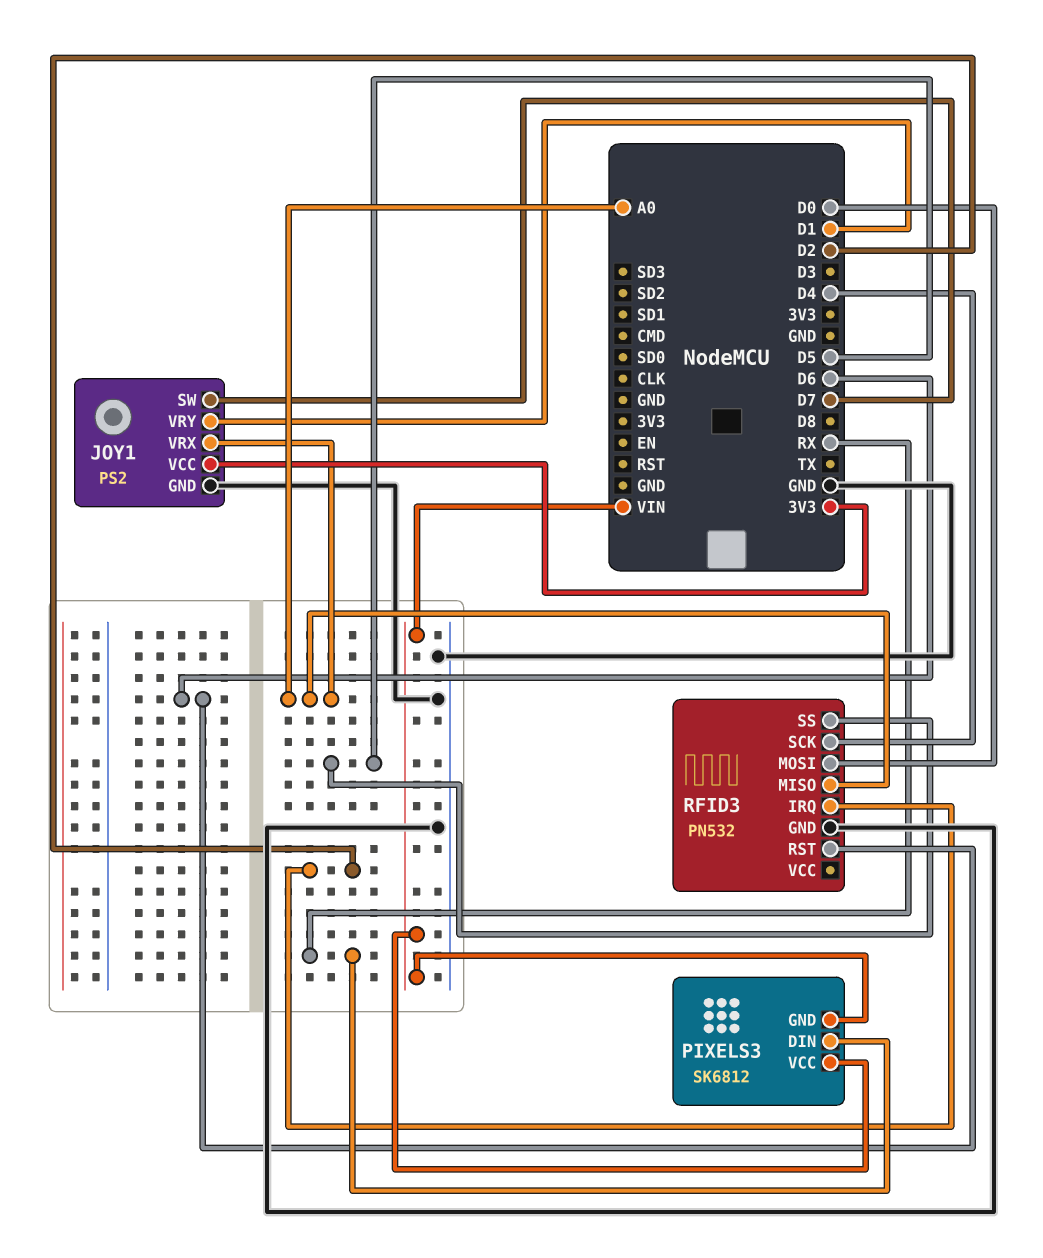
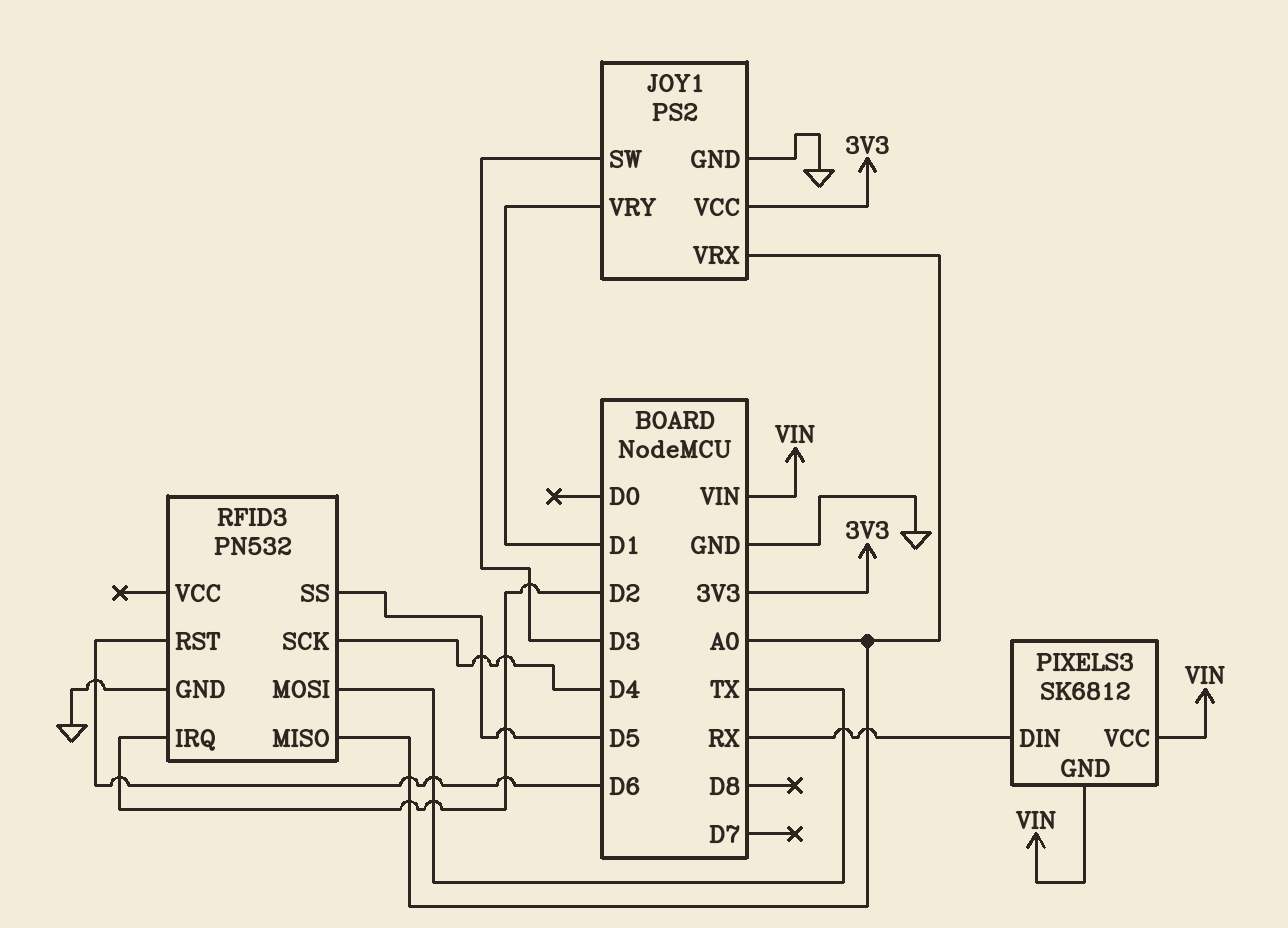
JOY1 pin SW: D7 -> D3
RFID3 pin MOSI: D0 -> TX

